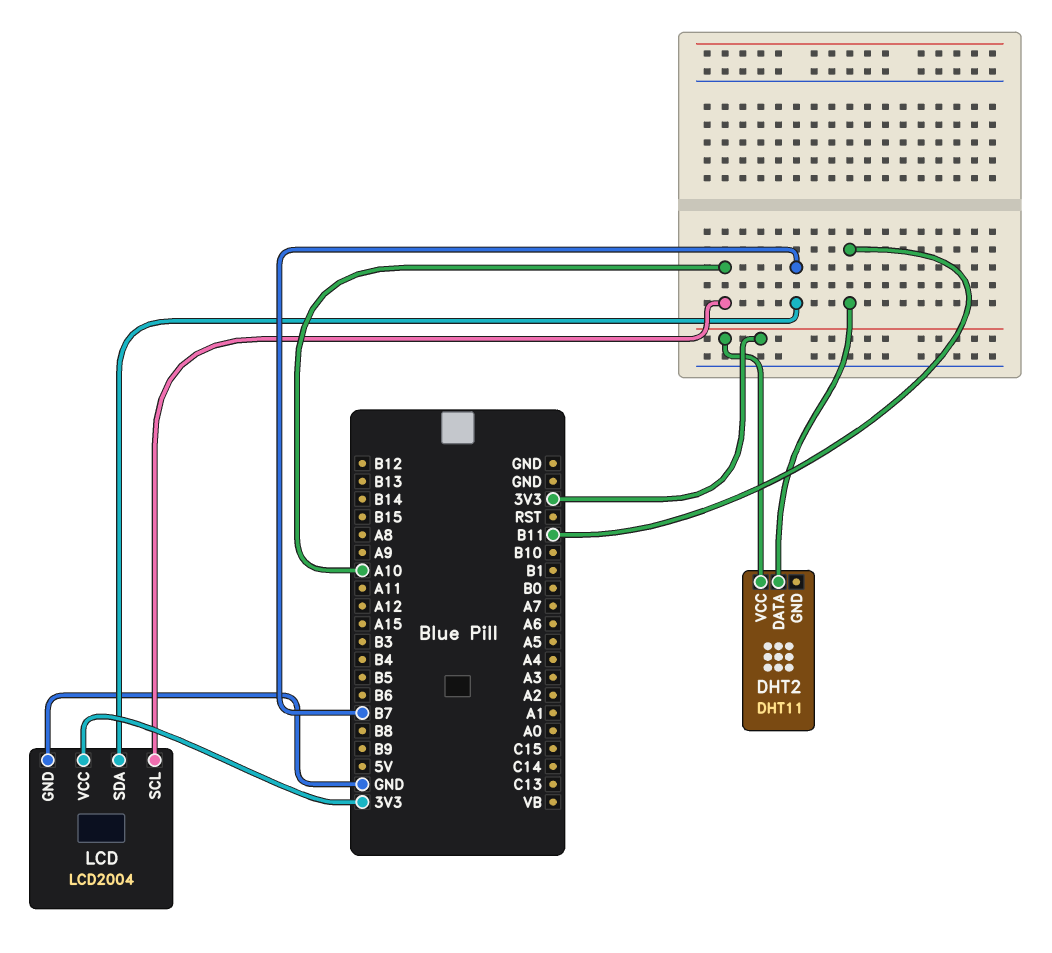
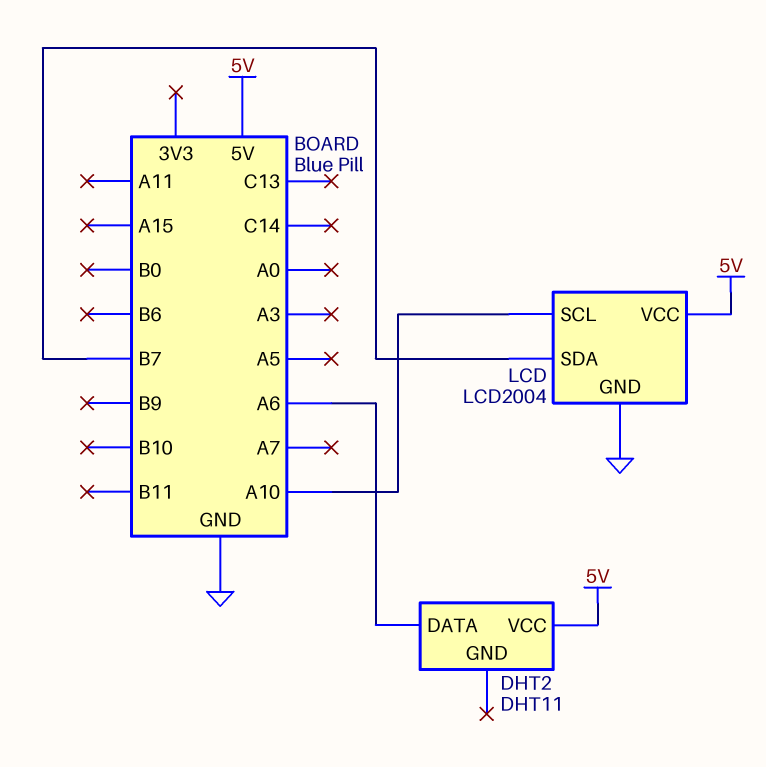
DHT2 pin DATA: B11 -> A6
DHT2 pin VCC: 3V3 -> 5V
LCD pin VCC: 3V3 -> 5V

